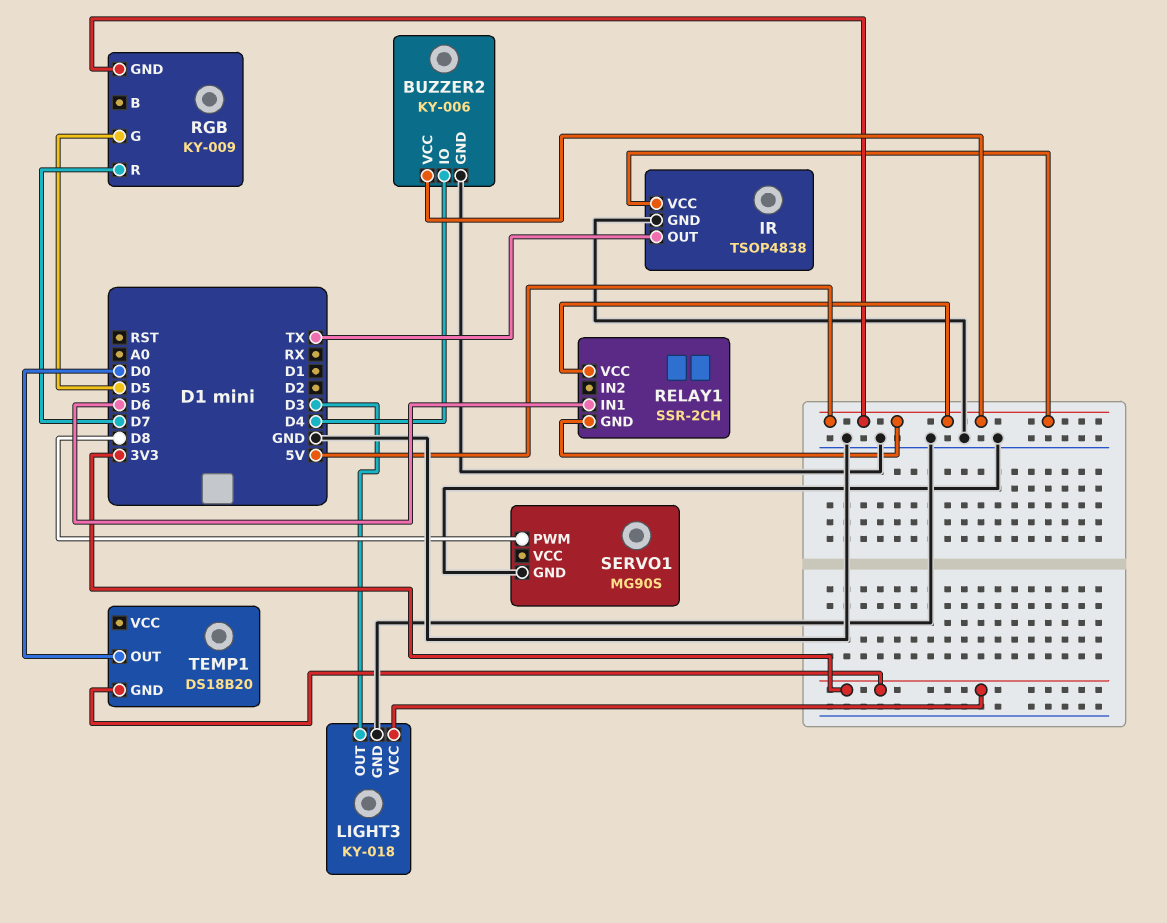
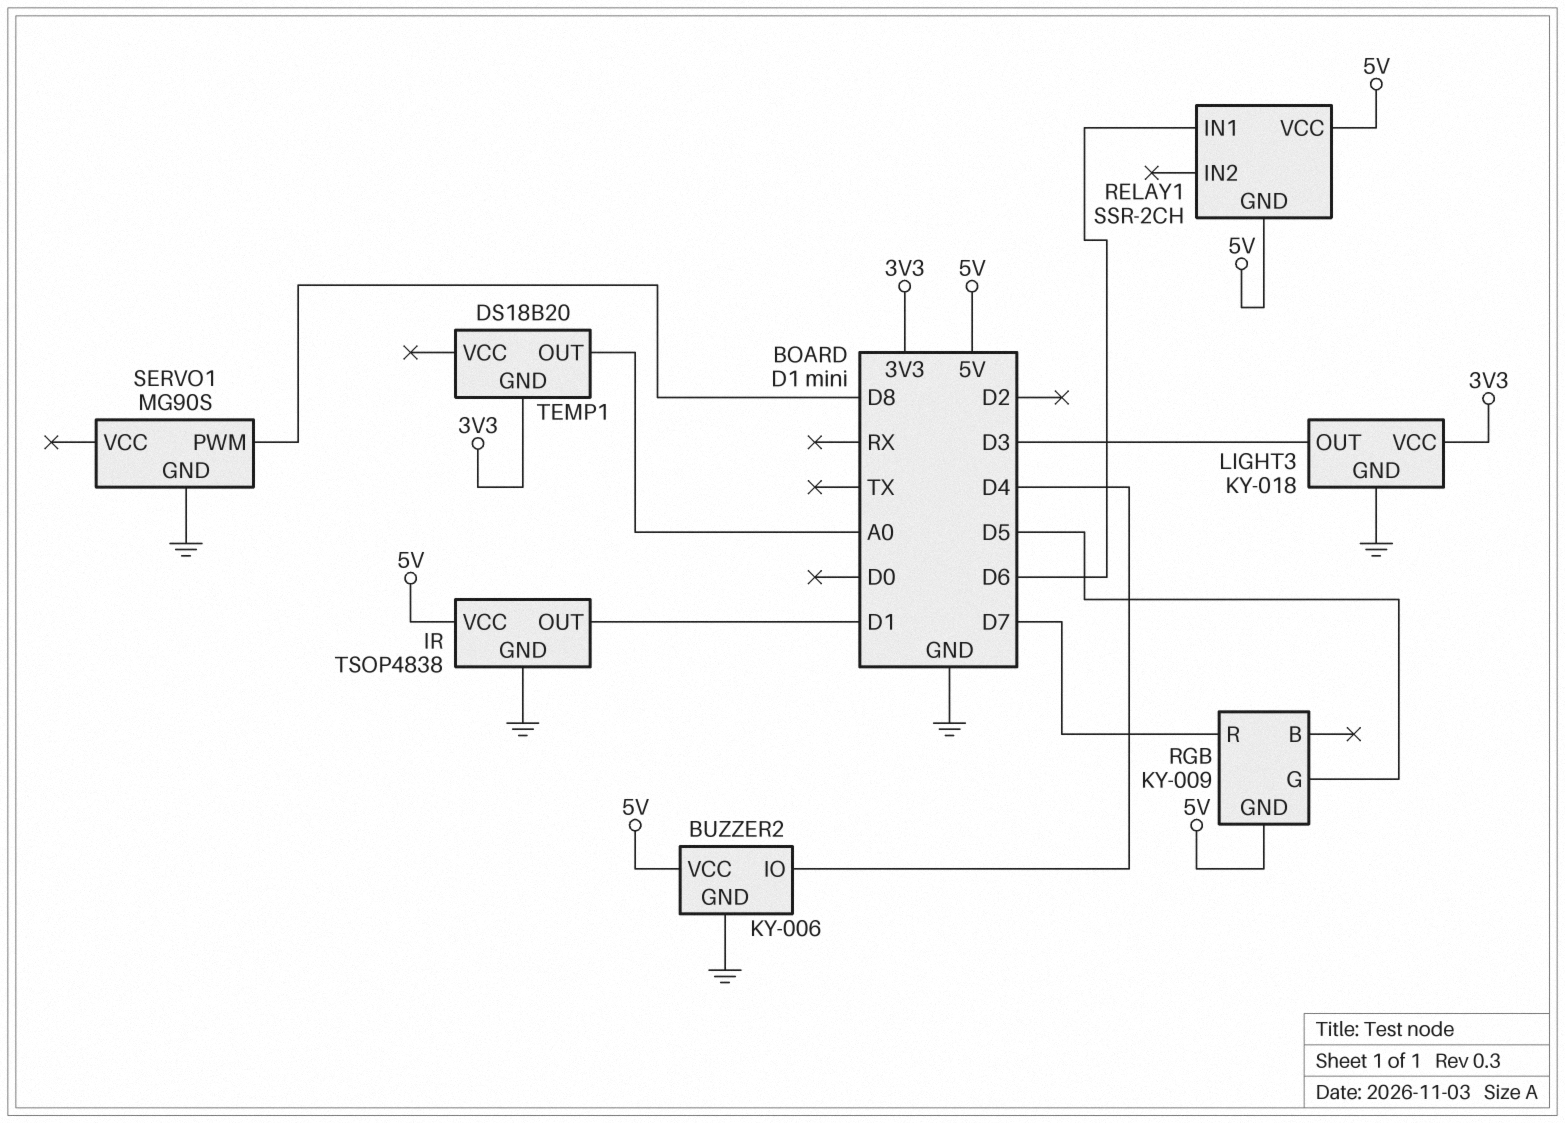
IR pin OUT: TX -> D1
TEMP1 pin OUT: D0 -> A0

